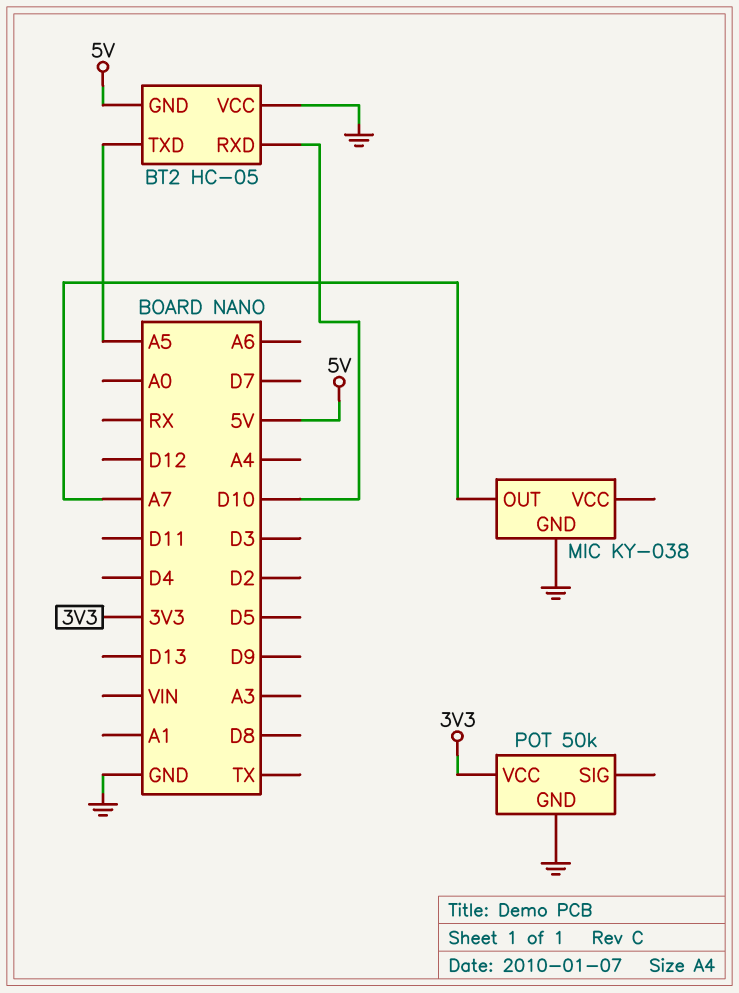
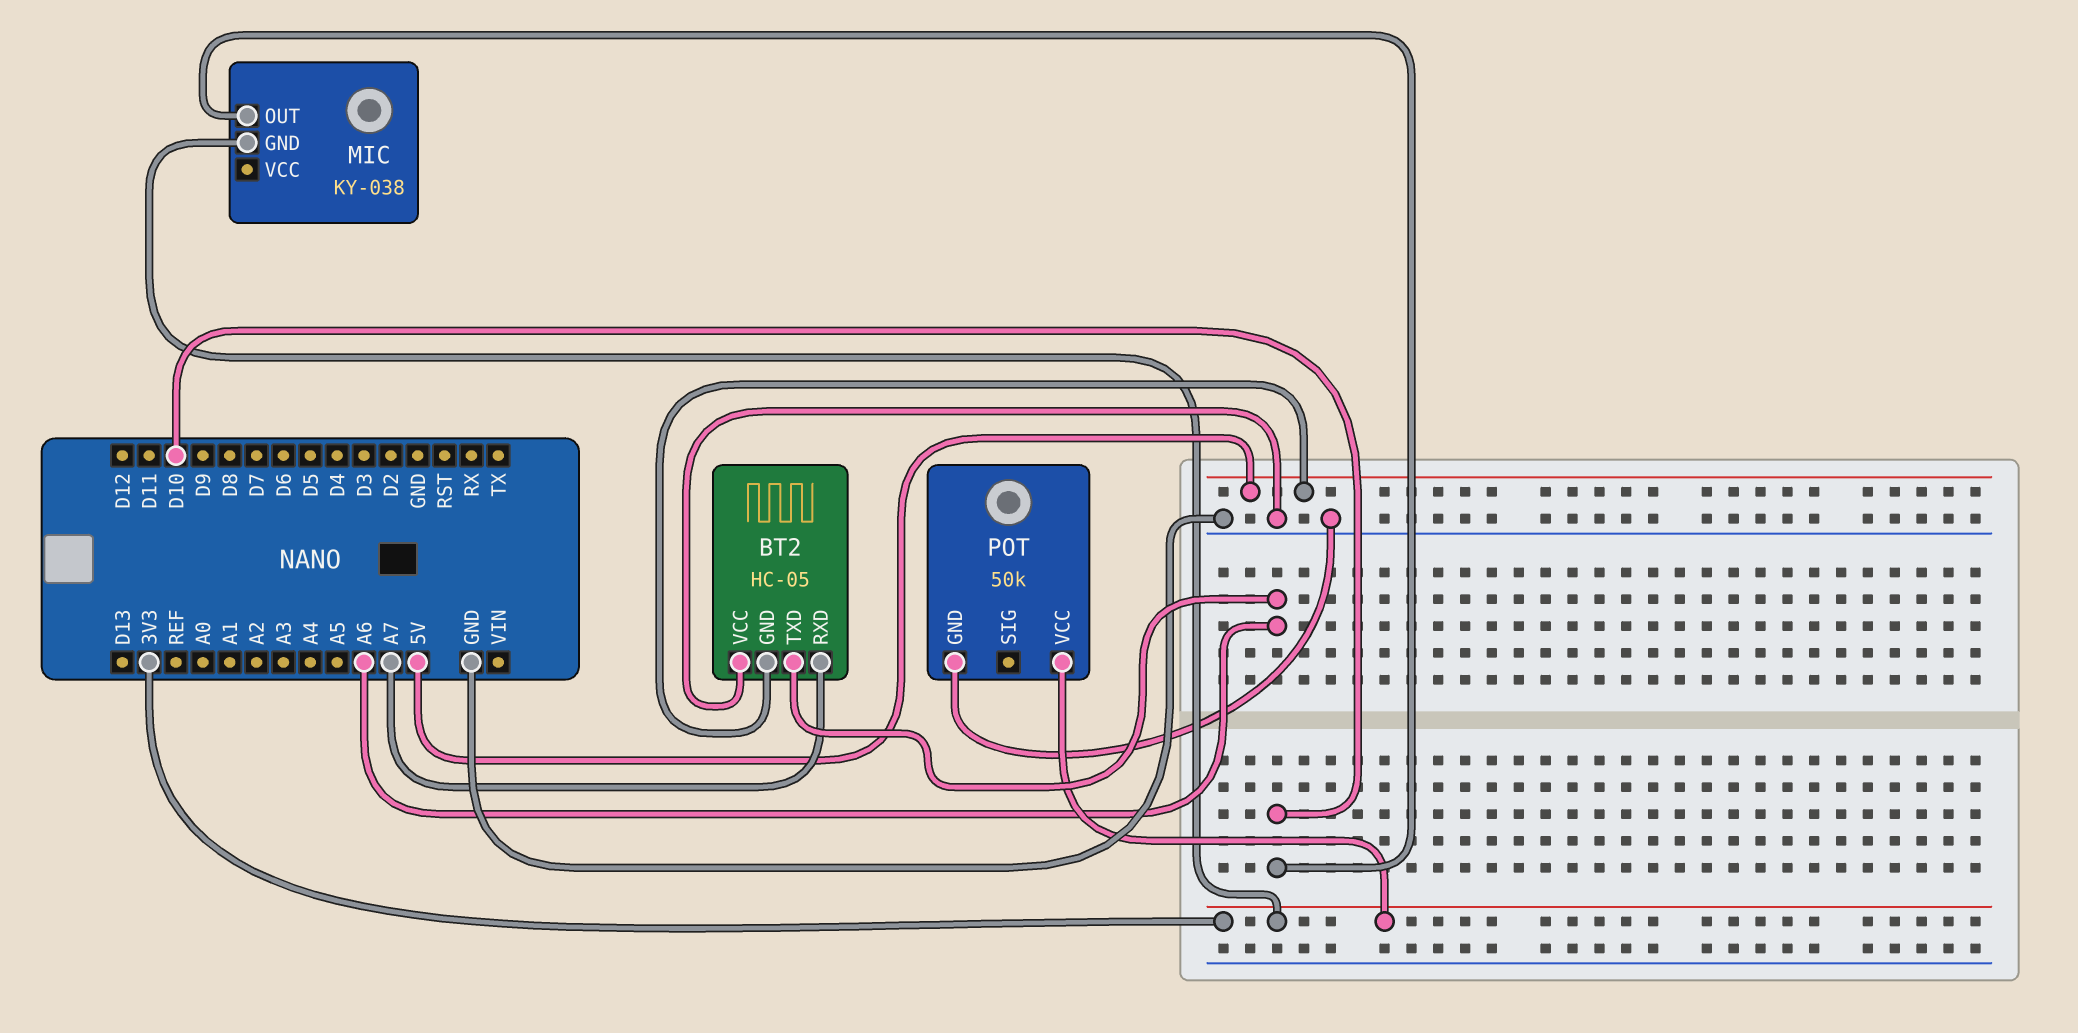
BT2 pin RXD: D10 -> A7
BT2 pin TXD: A5 -> A6
MIC pin GND: GND -> 3V3
MIC pin OUT: A7 -> D10

